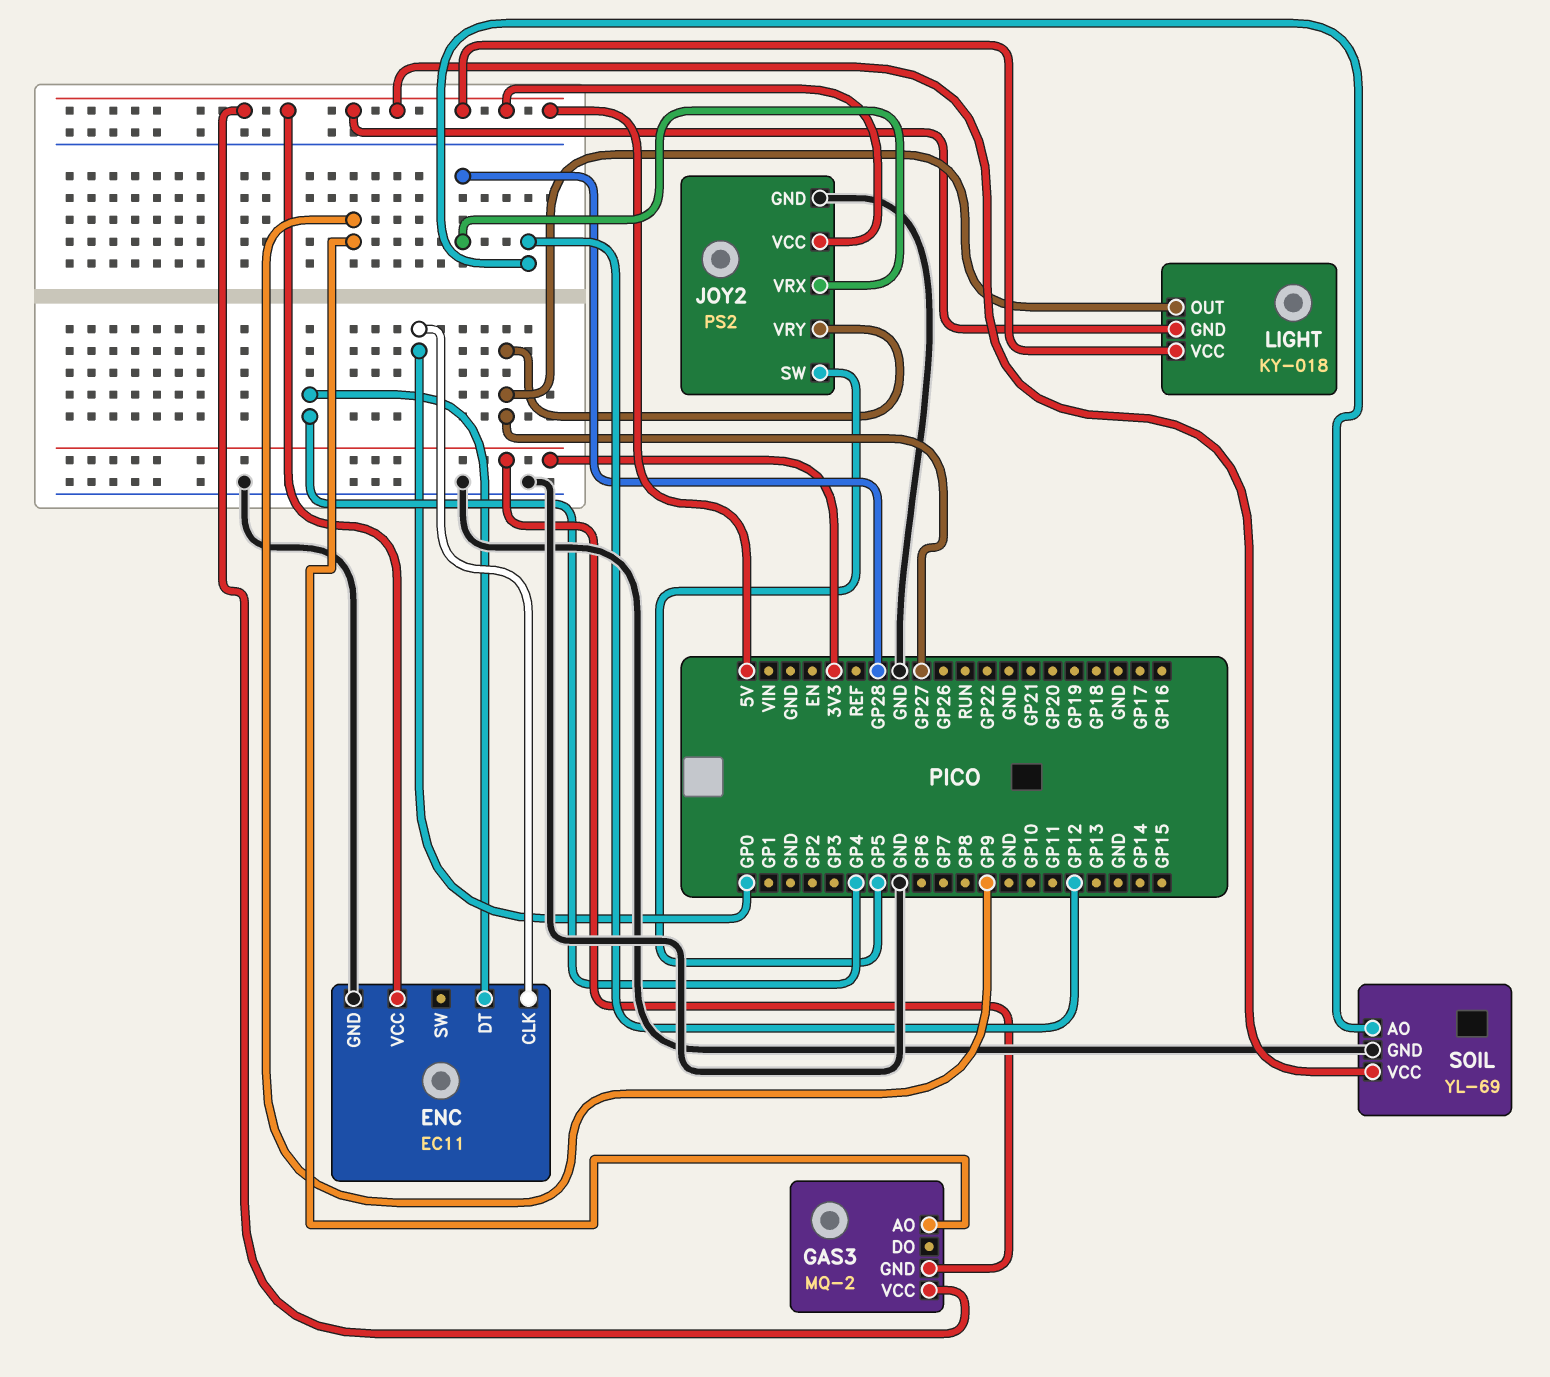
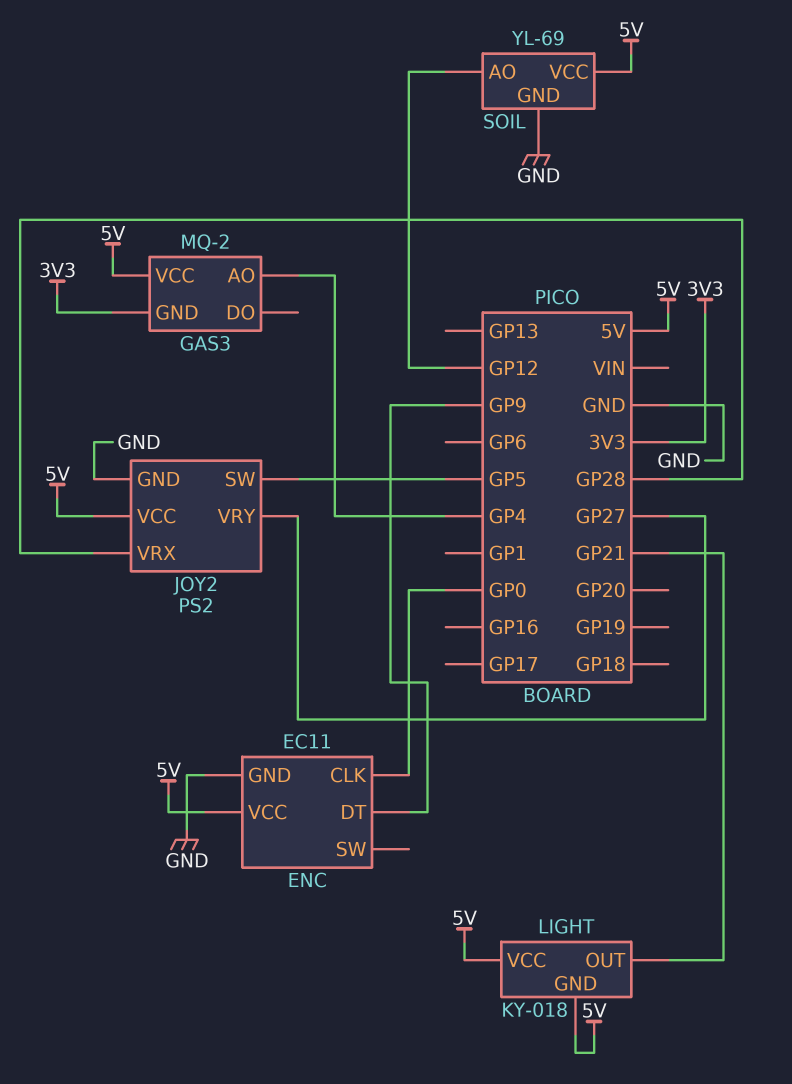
ENC pin DT: GP4 -> GP9
GAS3 pin AO: GP9 -> GP4
LIGHT pin OUT: GP27 -> GP21

